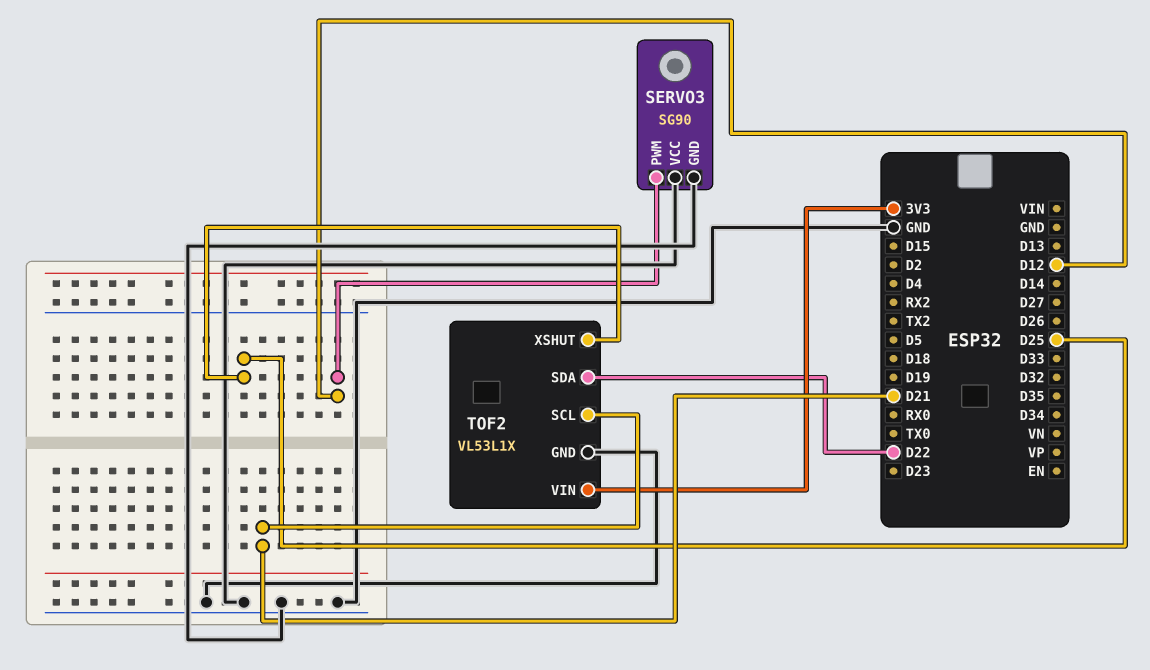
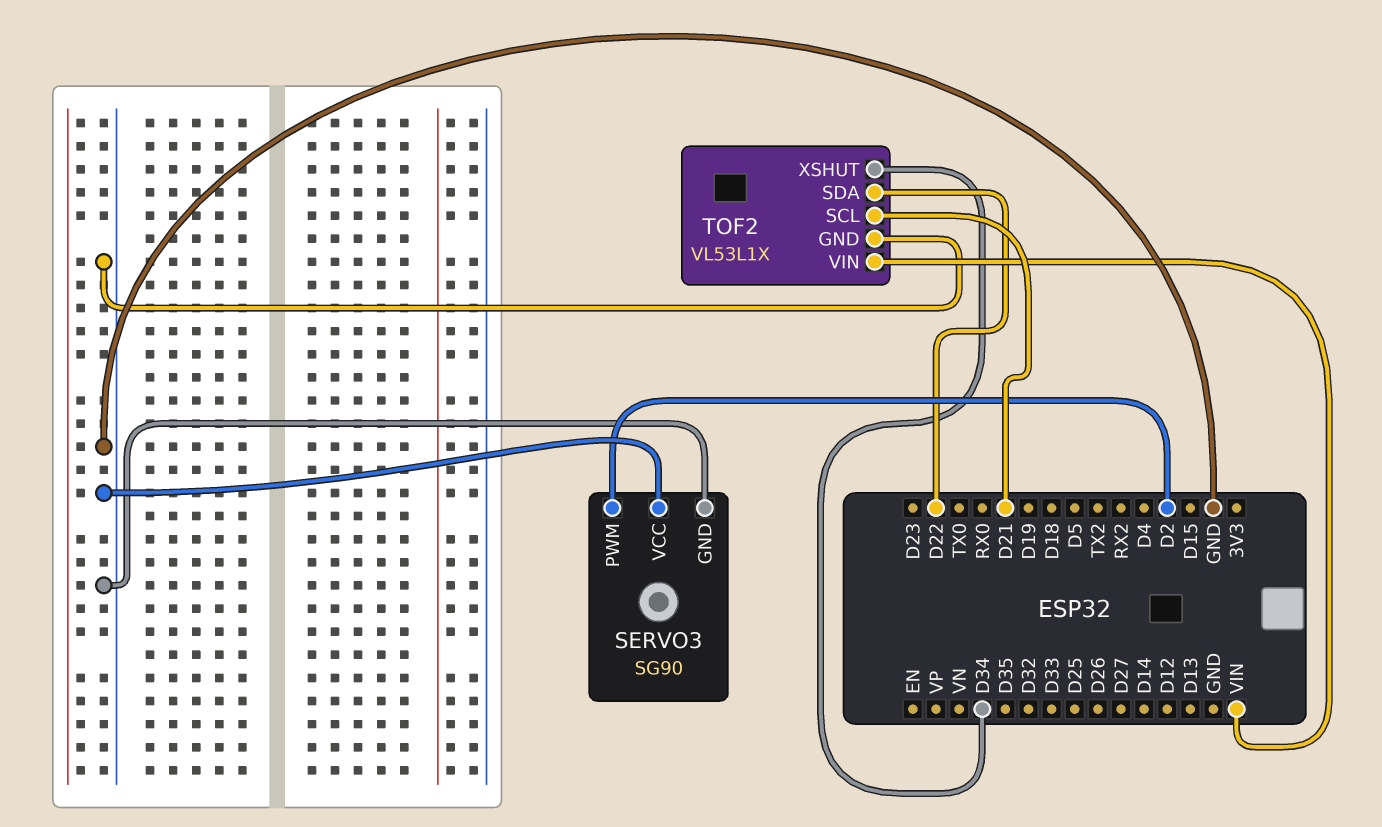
SERVO3 pin PWM: D12 -> D2
TOF2 pin VIN: 3V3 -> VIN
TOF2 pin XSHUT: D25 -> D34

